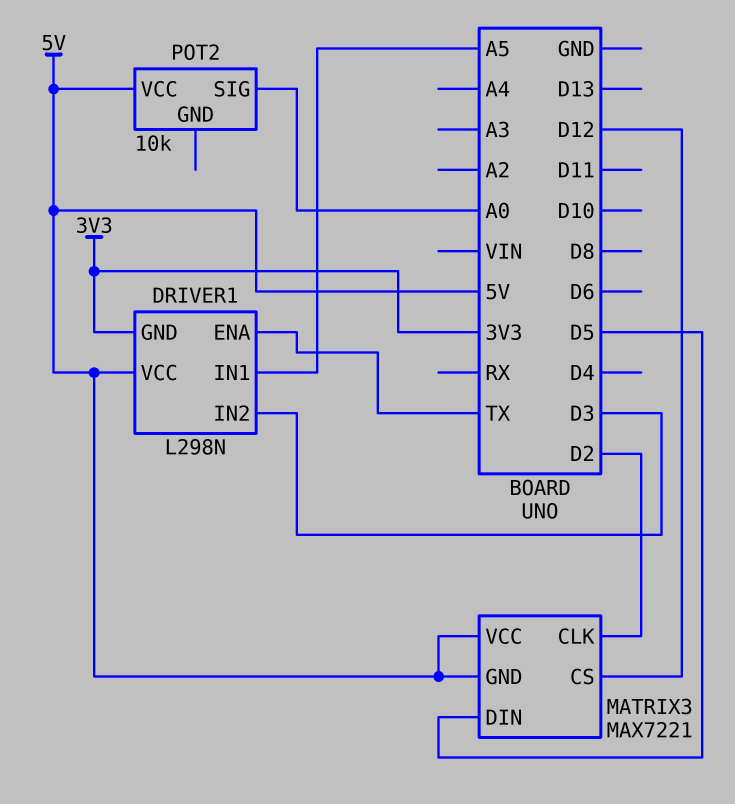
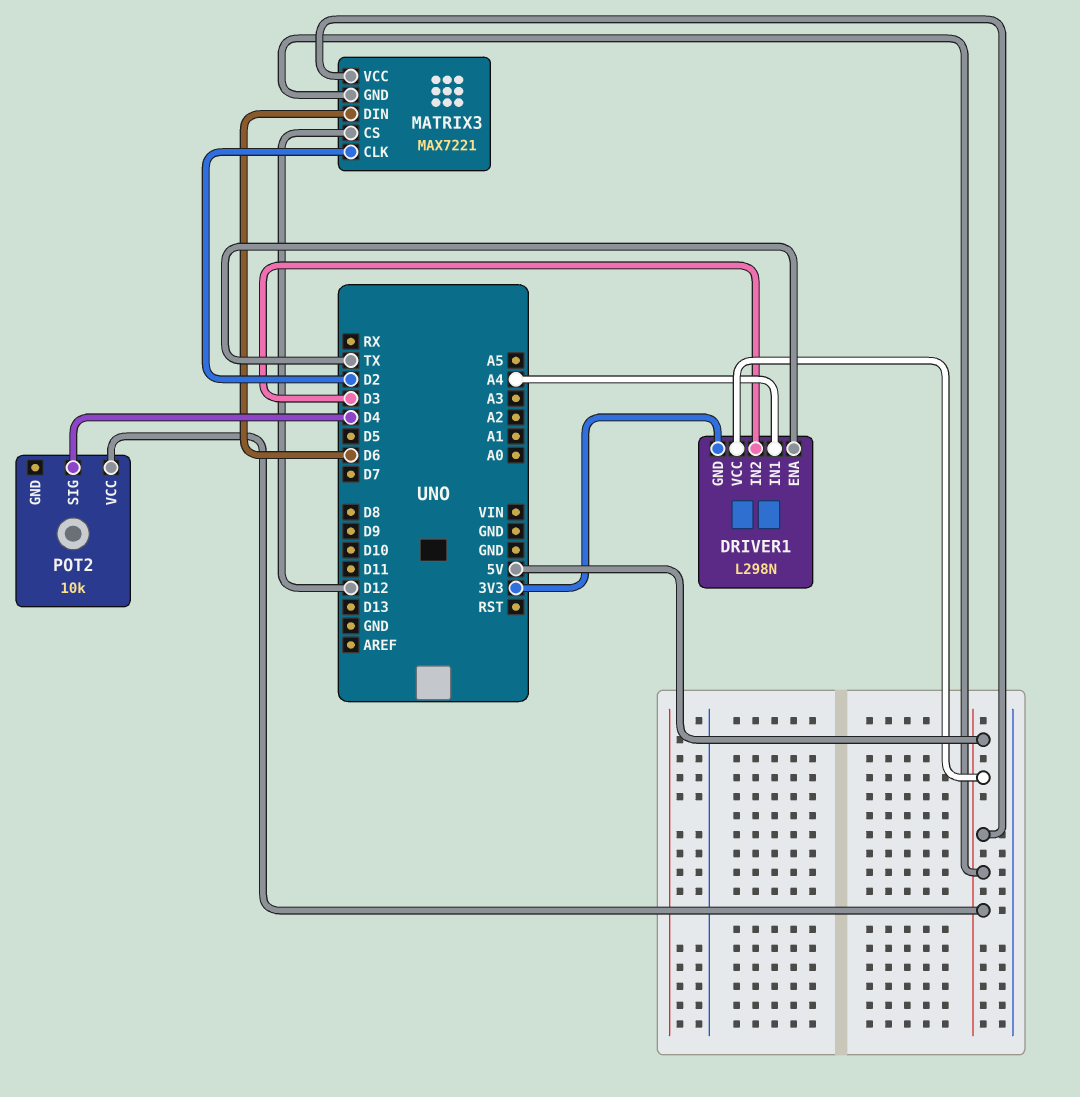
DRIVER1 pin IN1: A5 -> A4
MATRIX3 pin DIN: D5 -> D6
POT2 pin SIG: A0 -> D4

